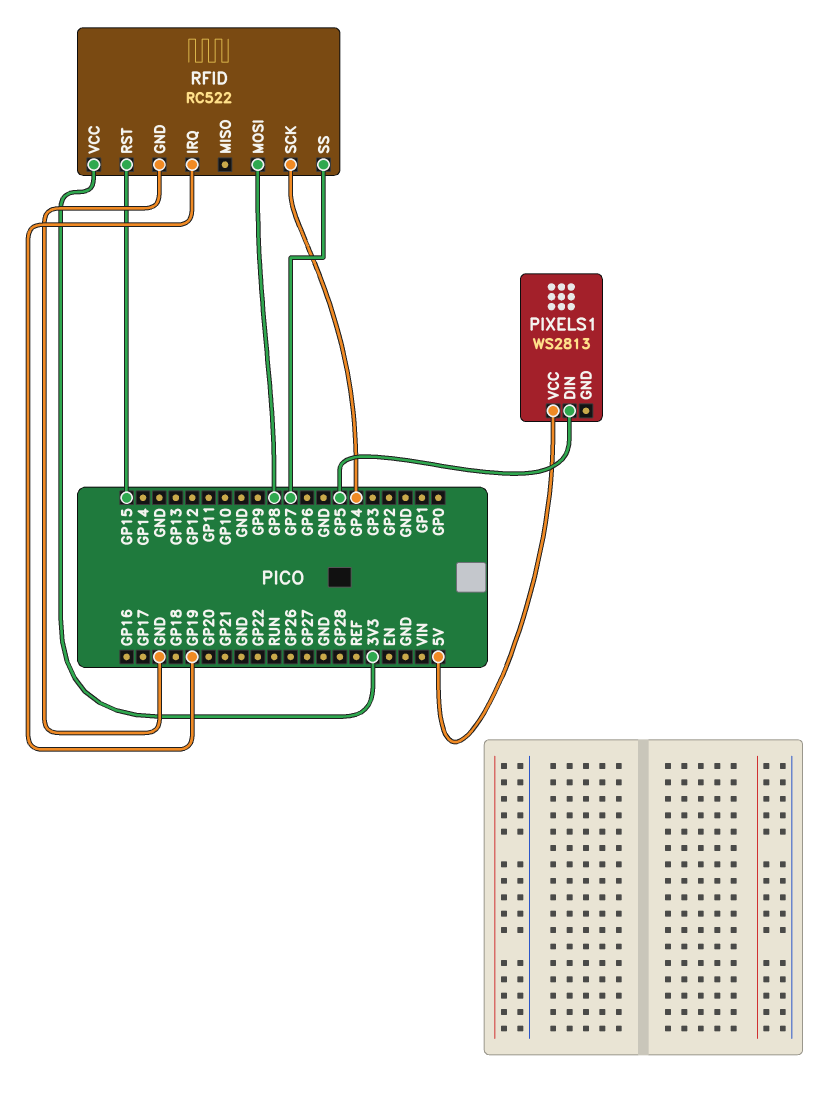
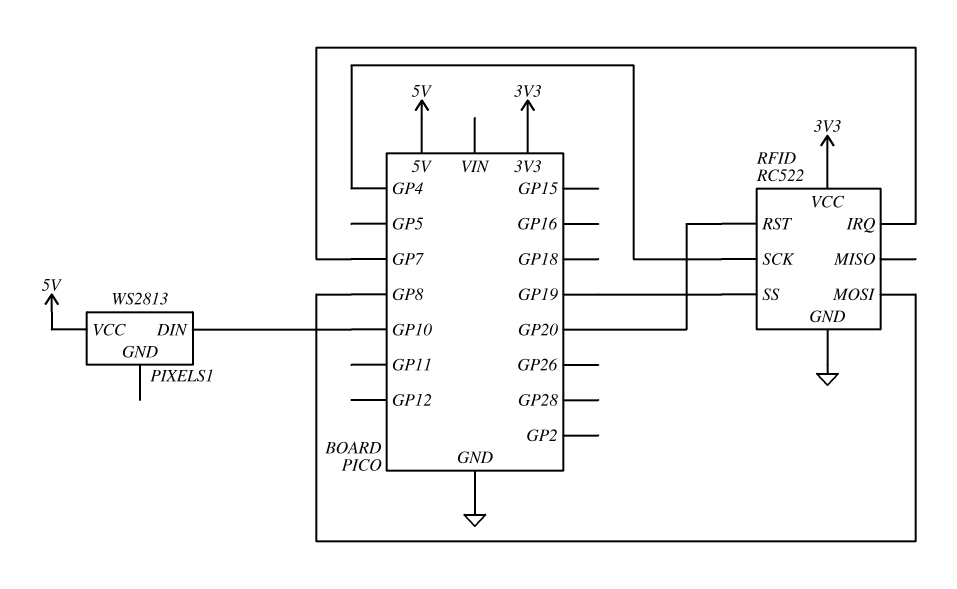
PIXELS1 pin DIN: GP5 -> GP10
RFID pin IRQ: GP19 -> GP7
RFID pin RST: GP15 -> GP20
RFID pin SS: GP7 -> GP19

